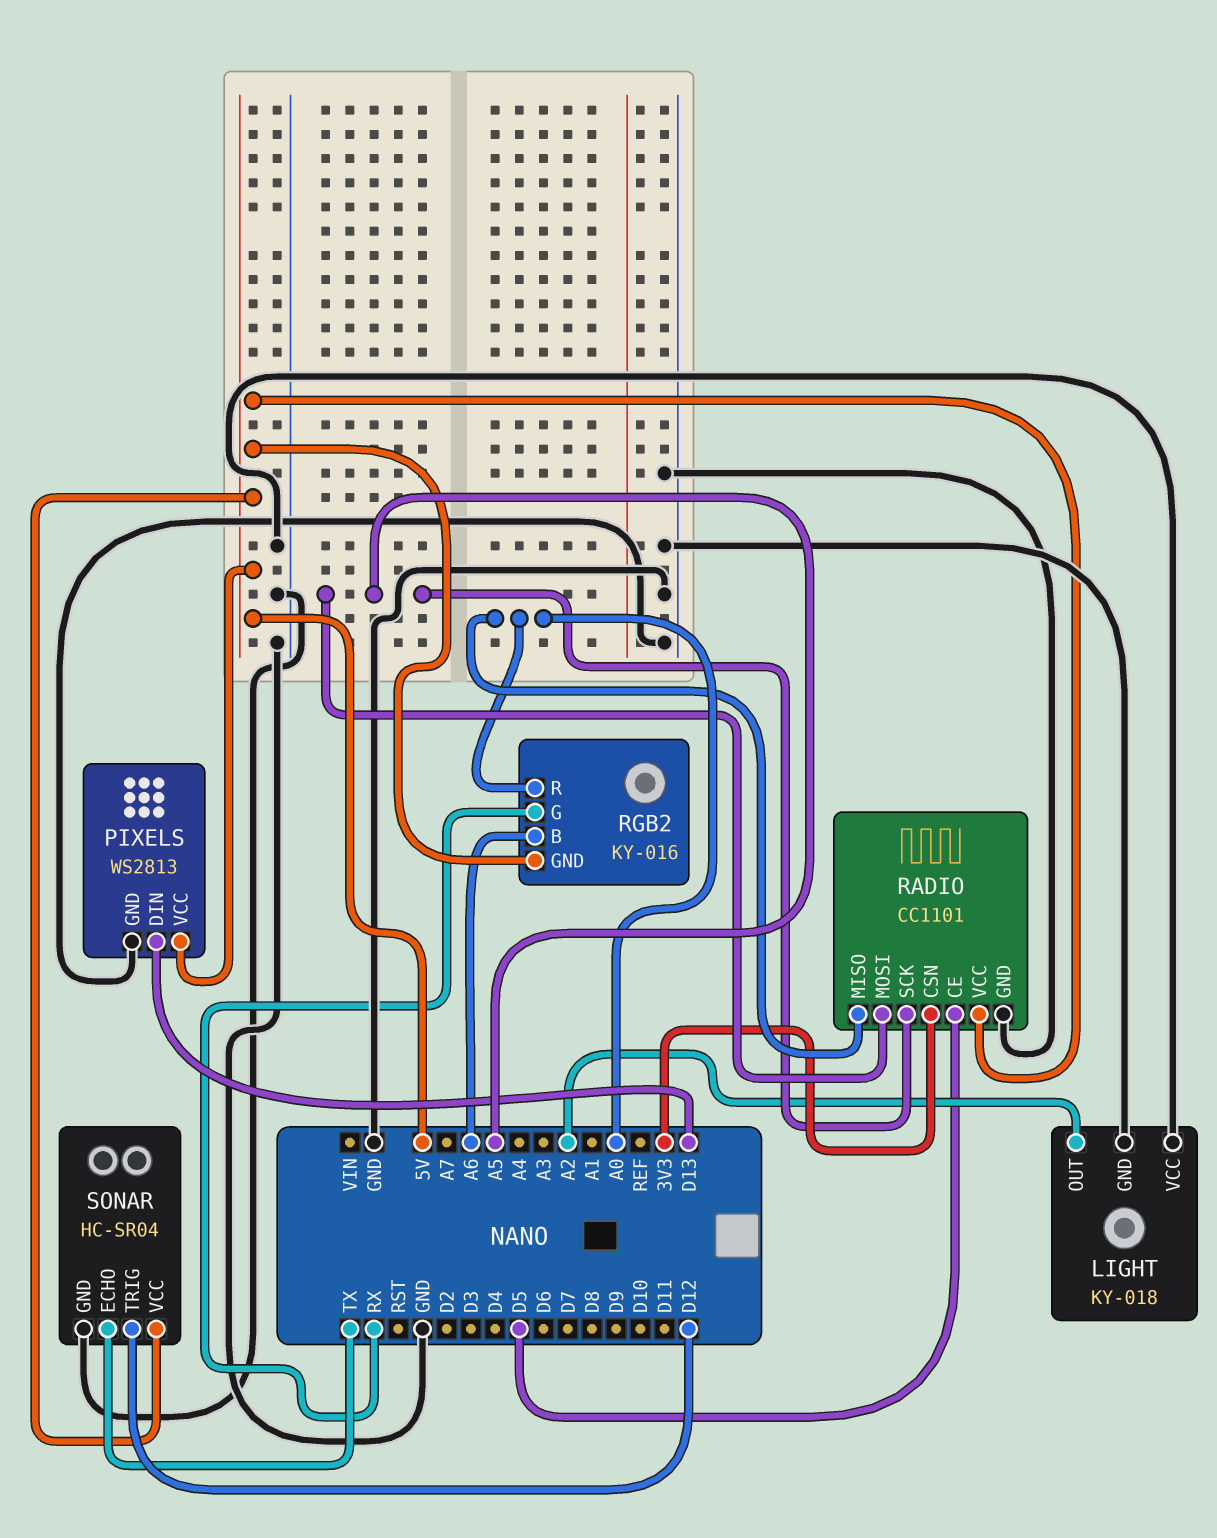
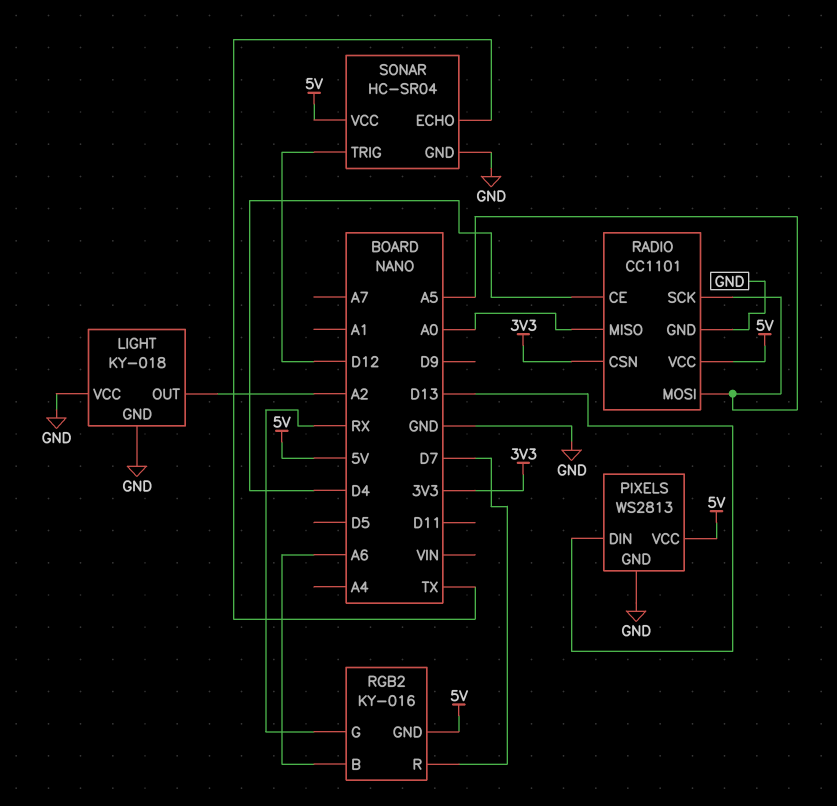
RADIO pin CE: D5 -> D4
RGB2 pin R: A0 -> D7

